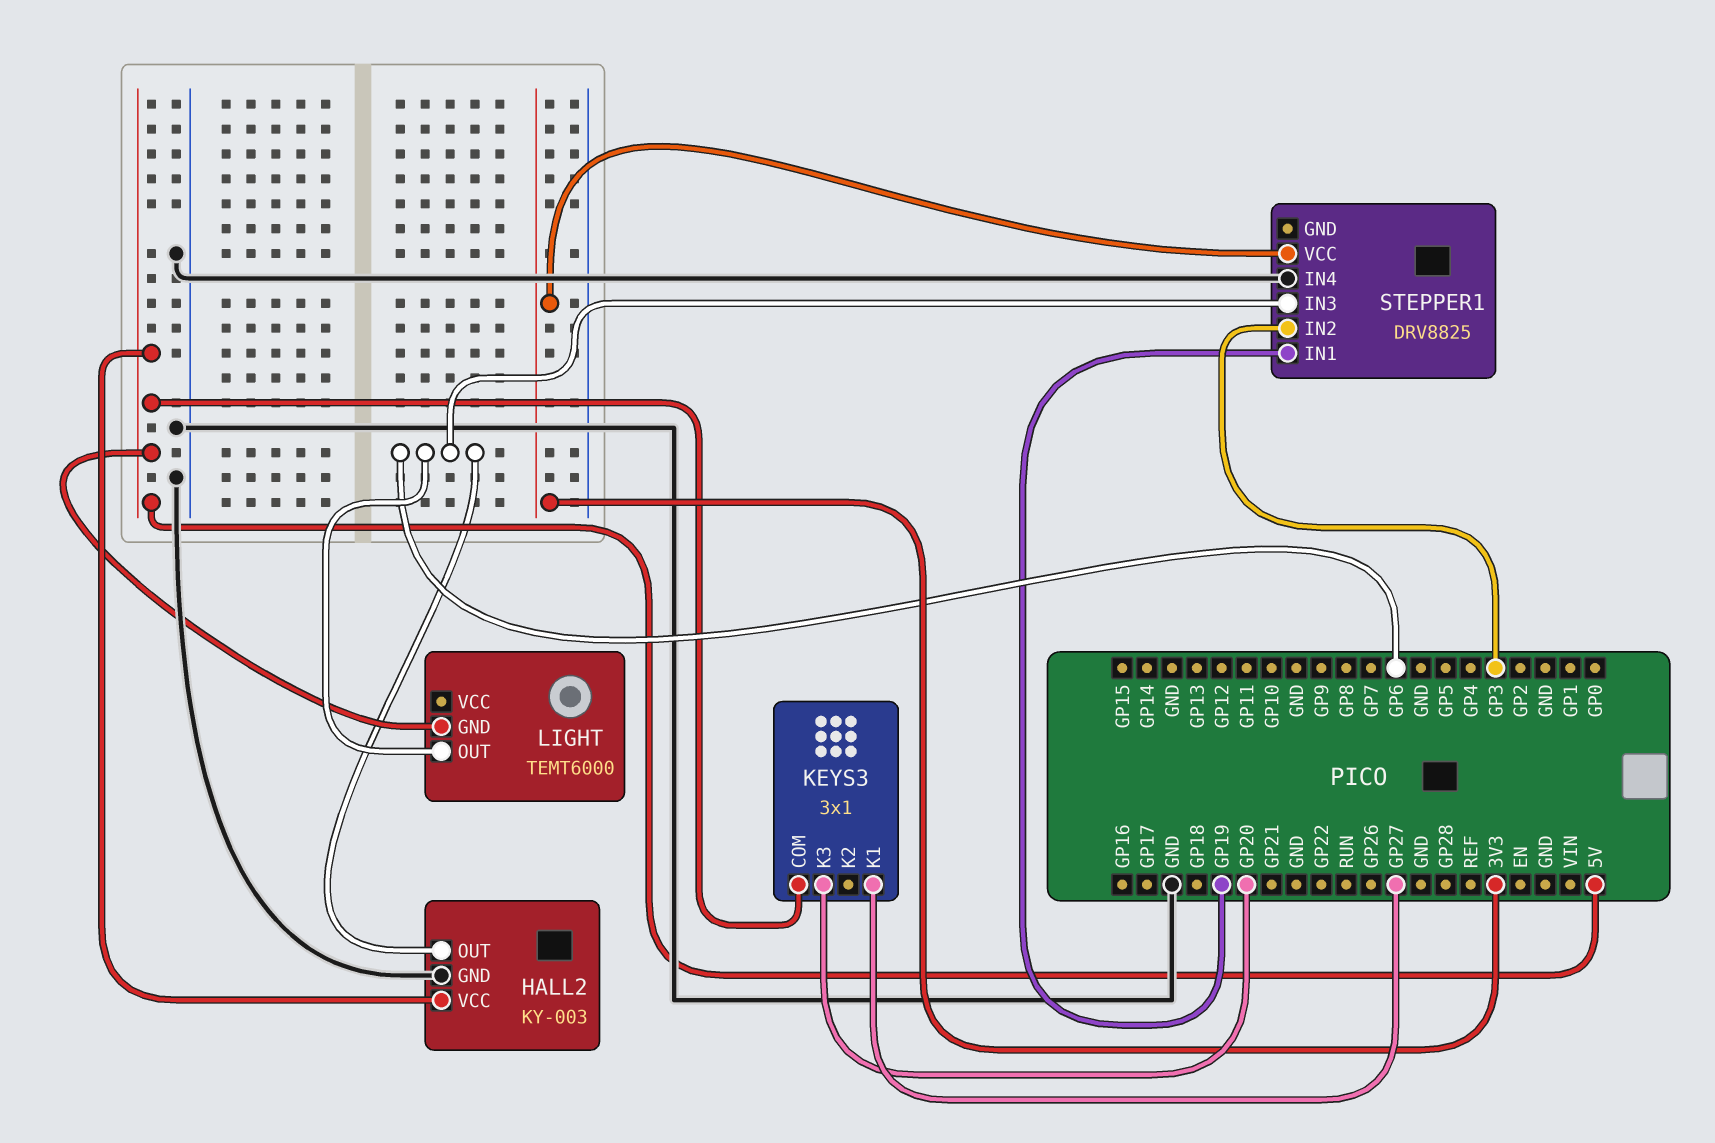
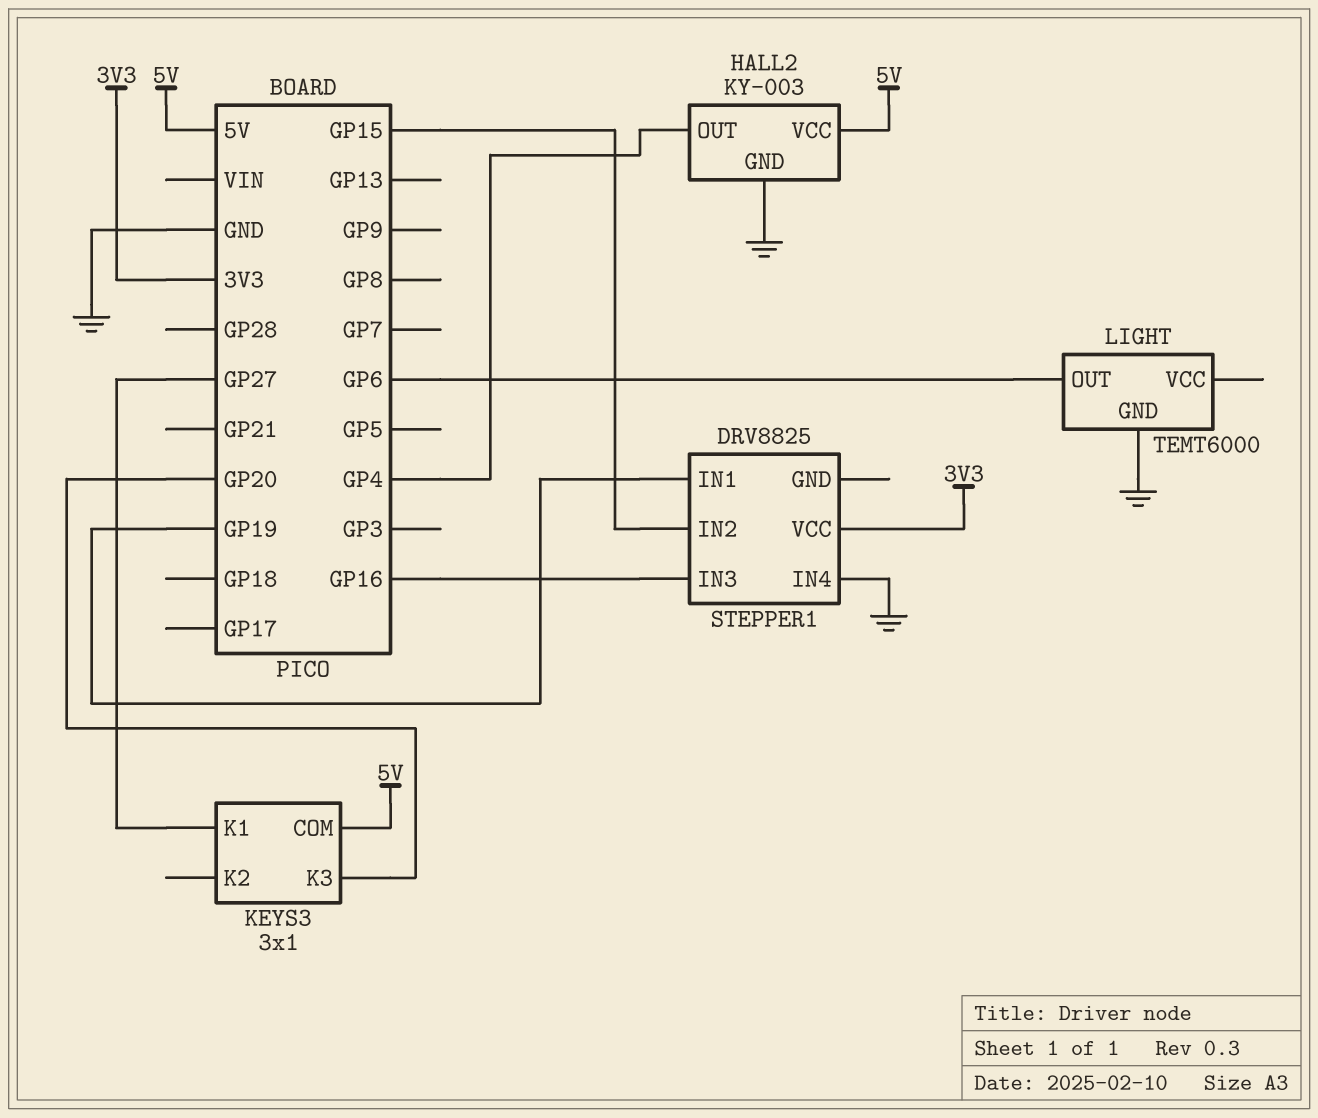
HALL2 pin OUT: GP6 -> GP4
LIGHT pin GND: 5V -> GND
STEPPER1 pin IN2: GP3 -> GP15
STEPPER1 pin IN3: GP6 -> GP16

